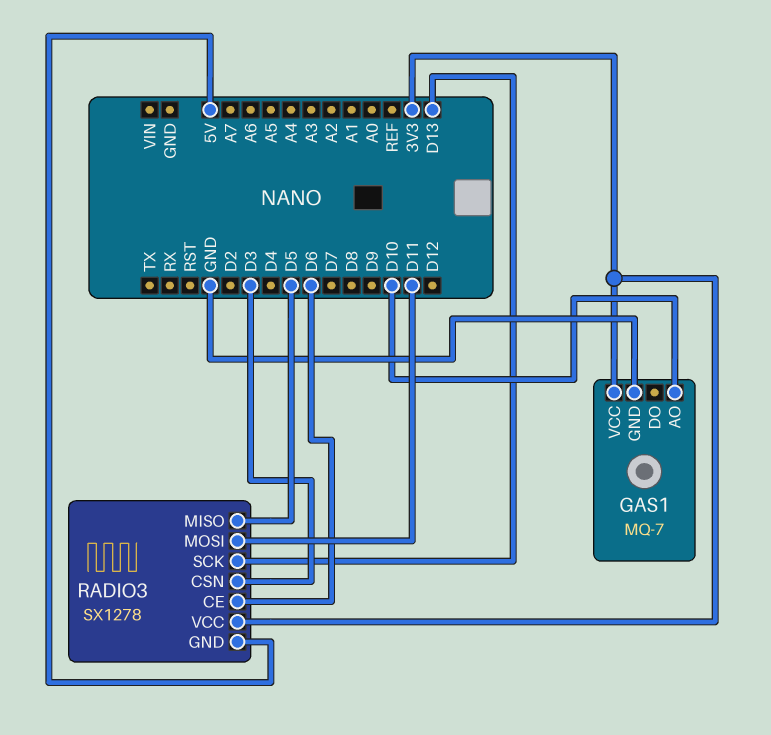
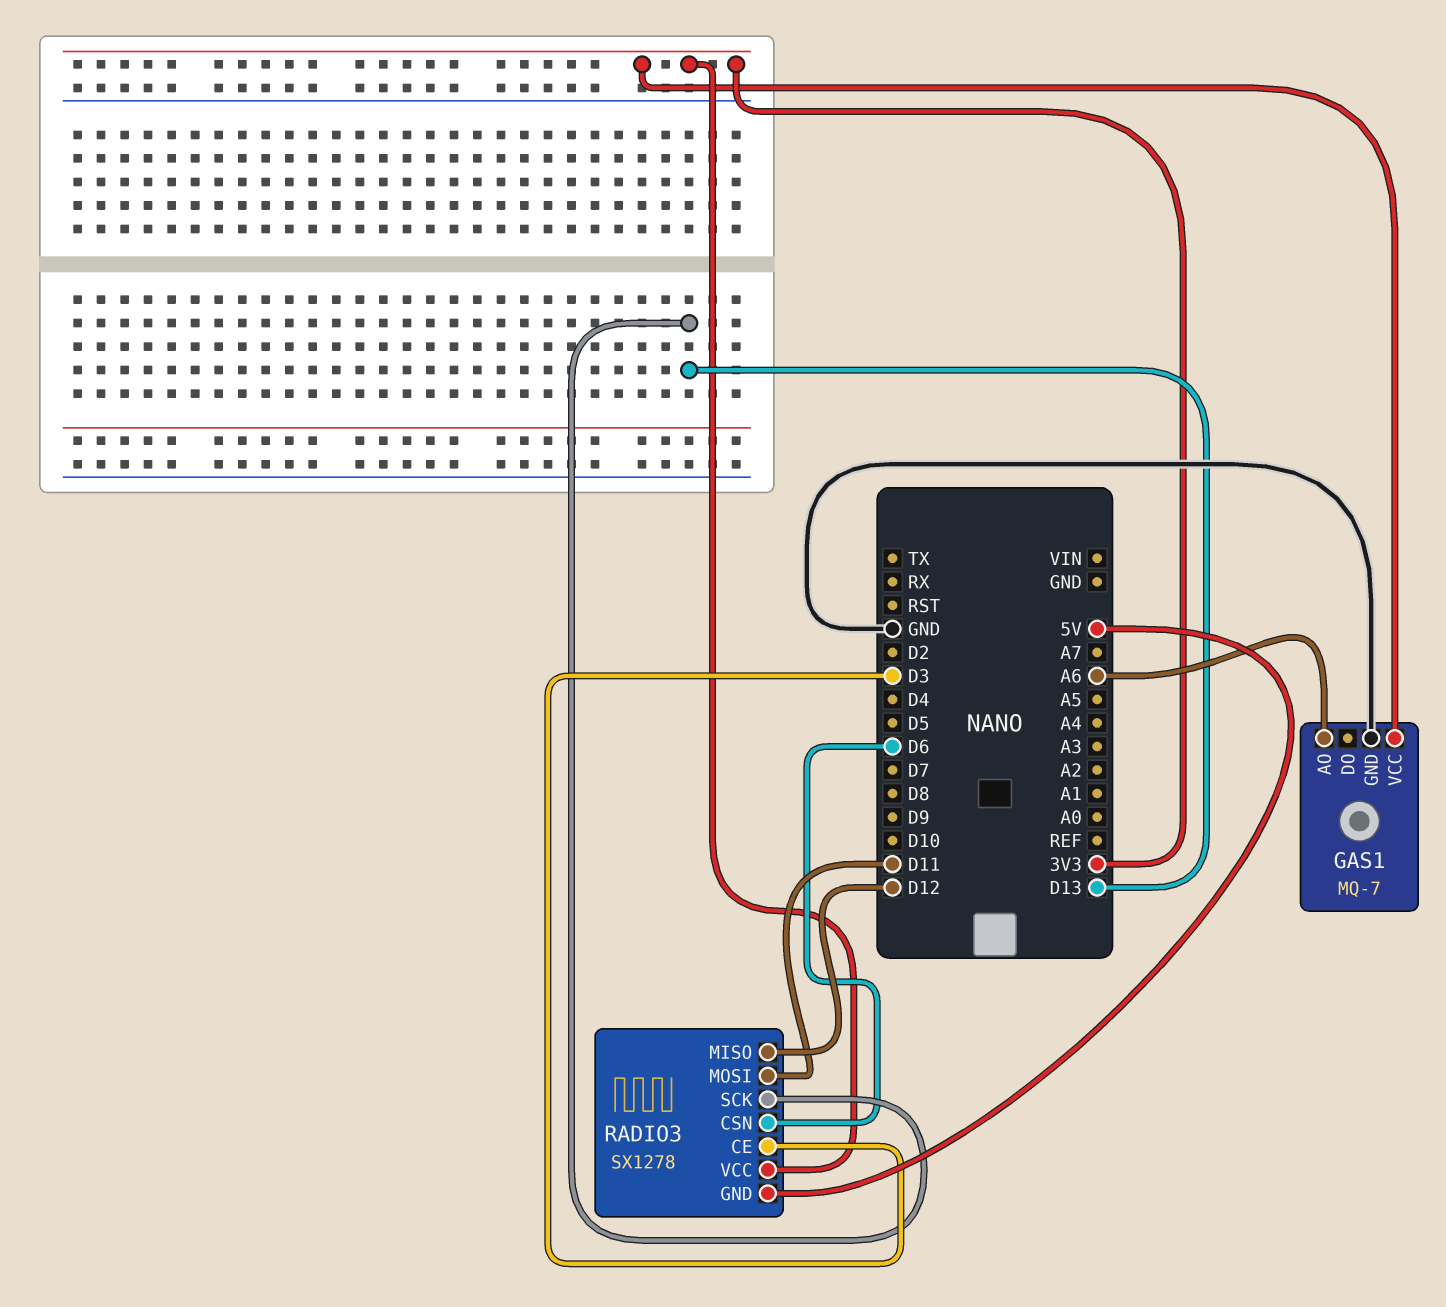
GAS1 pin AO: D10 -> A6
RADIO3 pin CE: D6 -> D3
RADIO3 pin CSN: D3 -> D6
RADIO3 pin MISO: D5 -> D12

